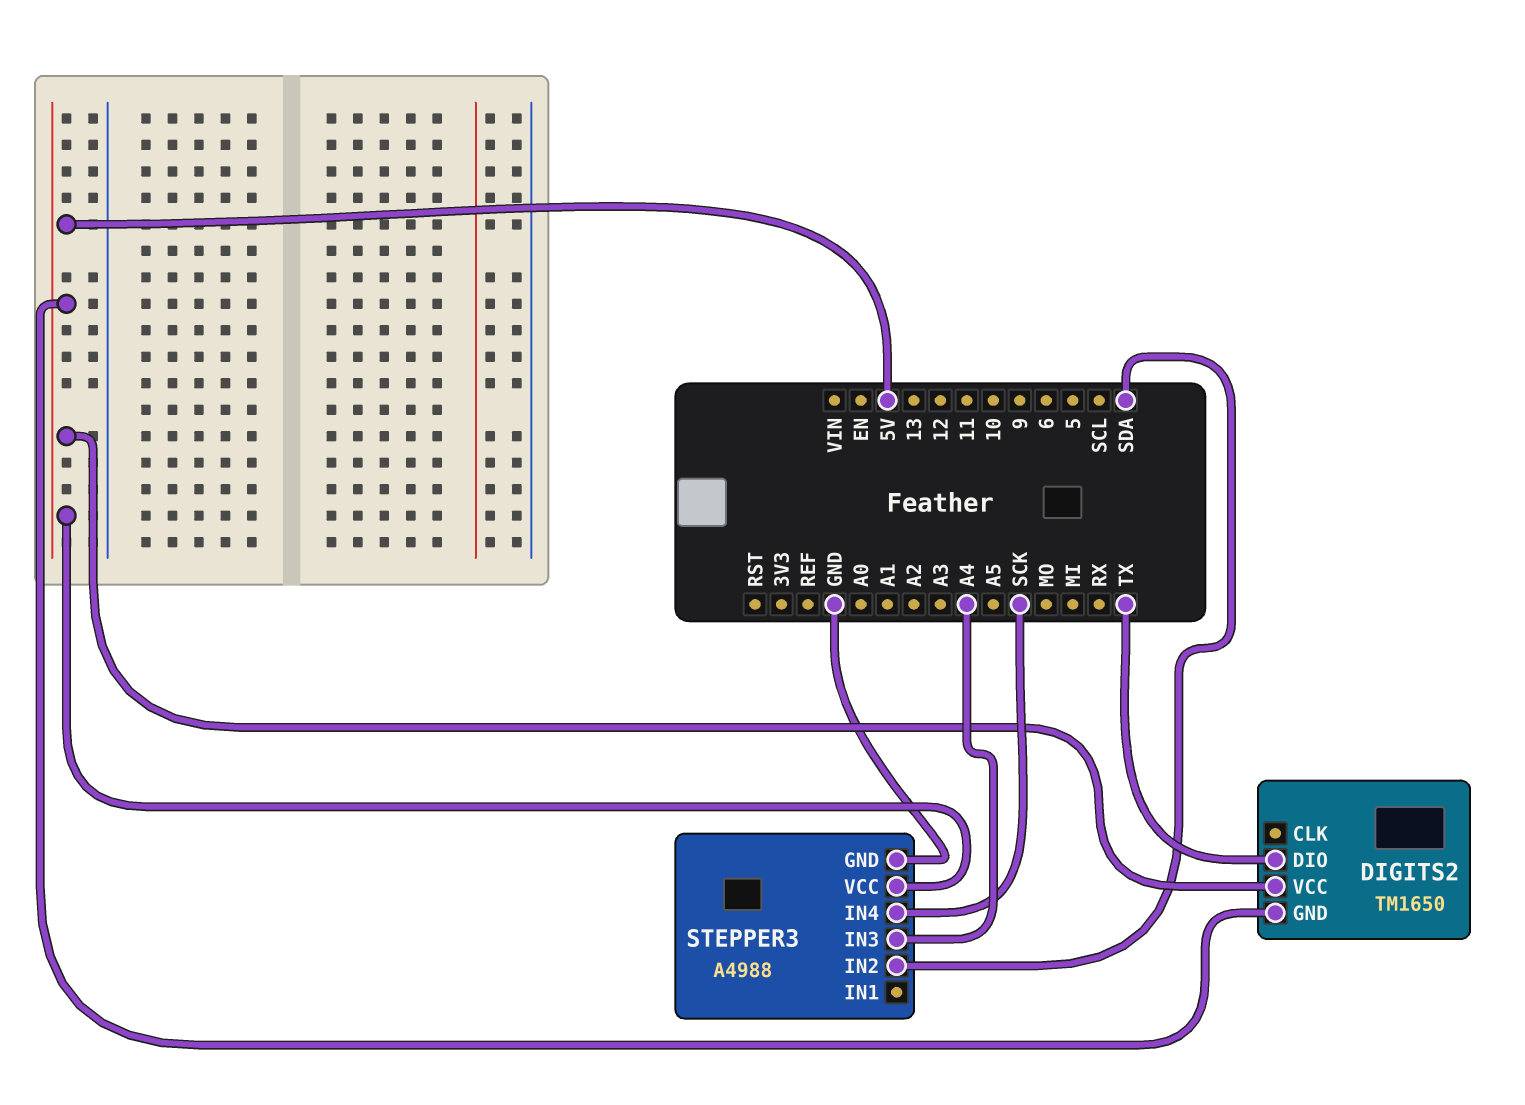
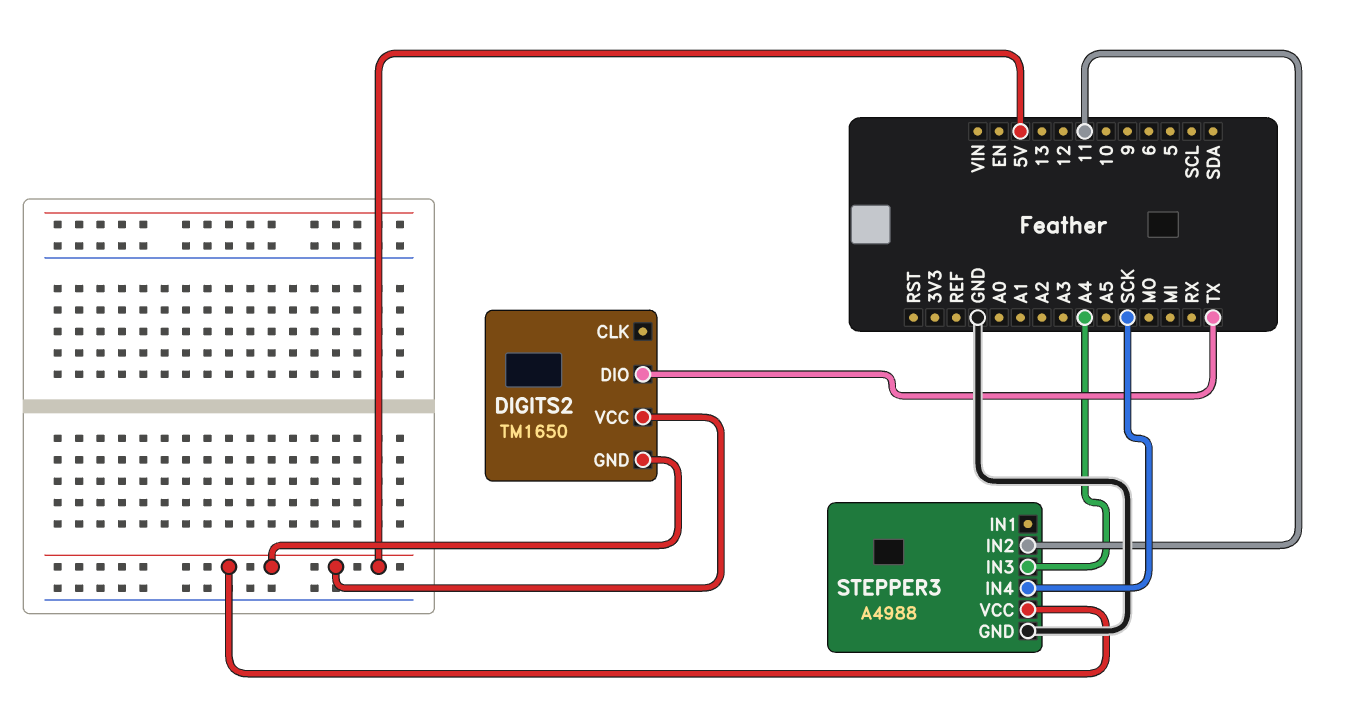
STEPPER3 pin IN2: SDA -> 11

